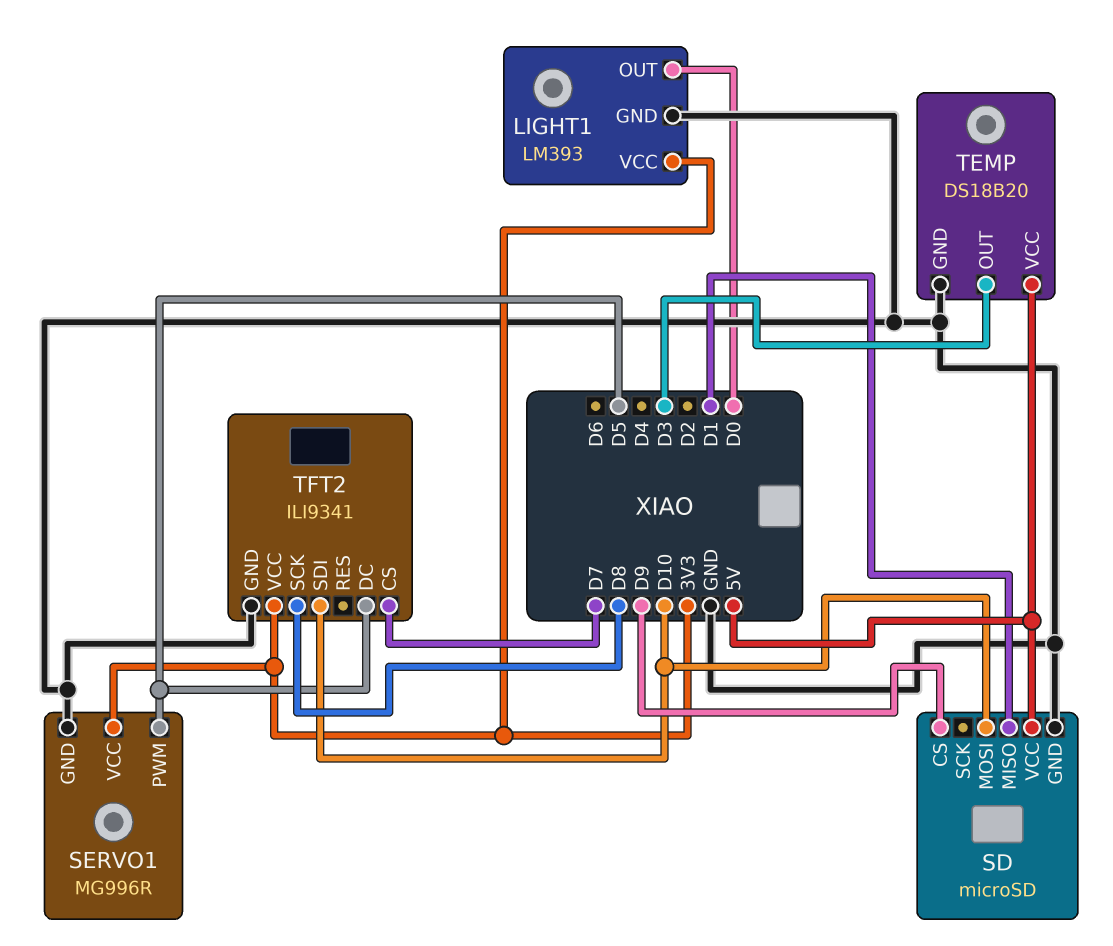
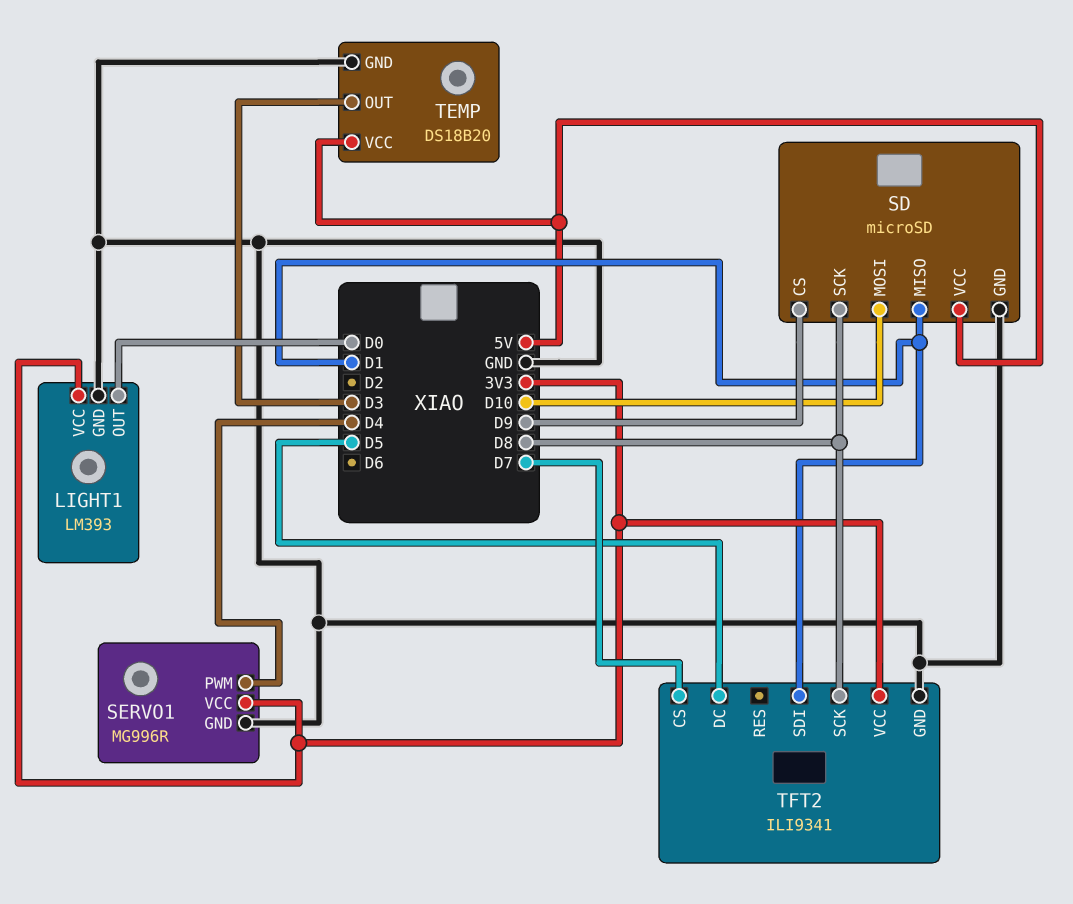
SD pin SCK: none -> D8
SERVO1 pin PWM: D5 -> D4
TFT2 pin SDI: D10 -> D1

